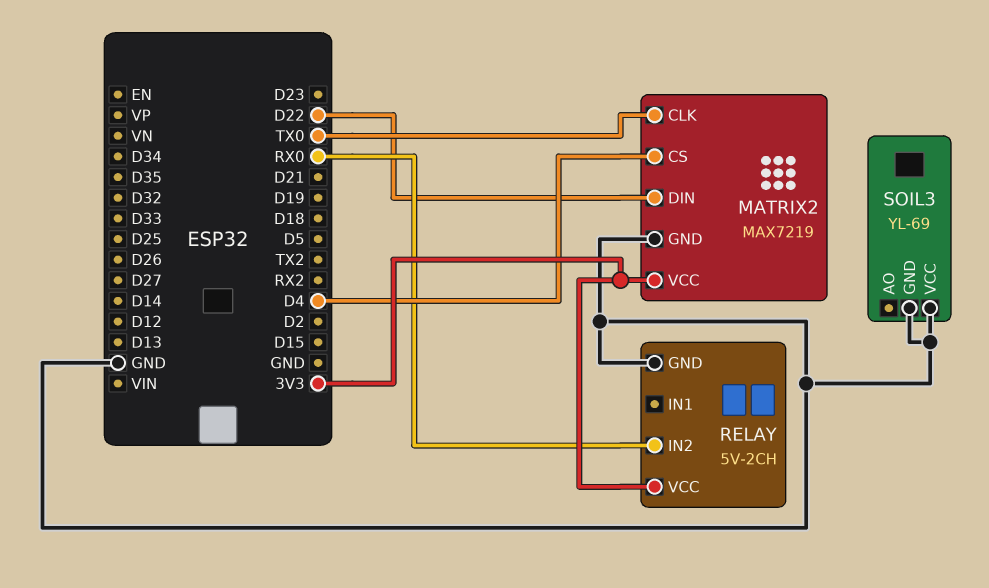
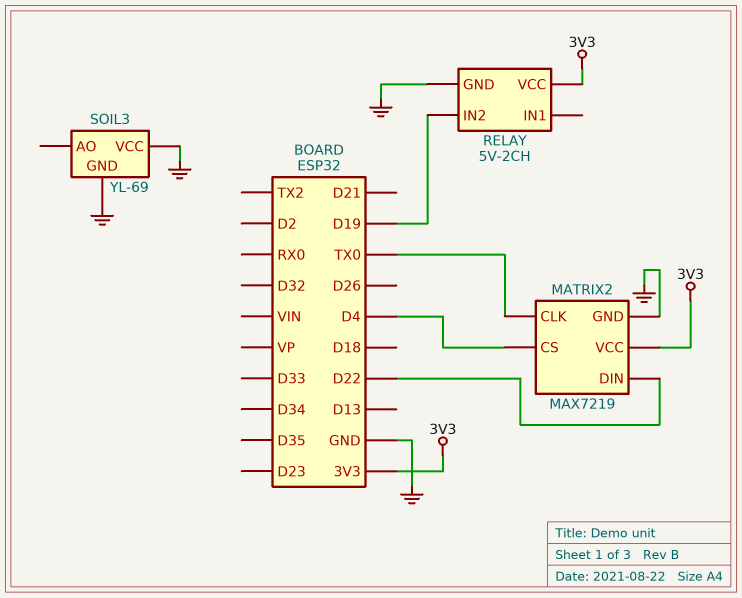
RELAY pin IN2: RX0 -> D19

